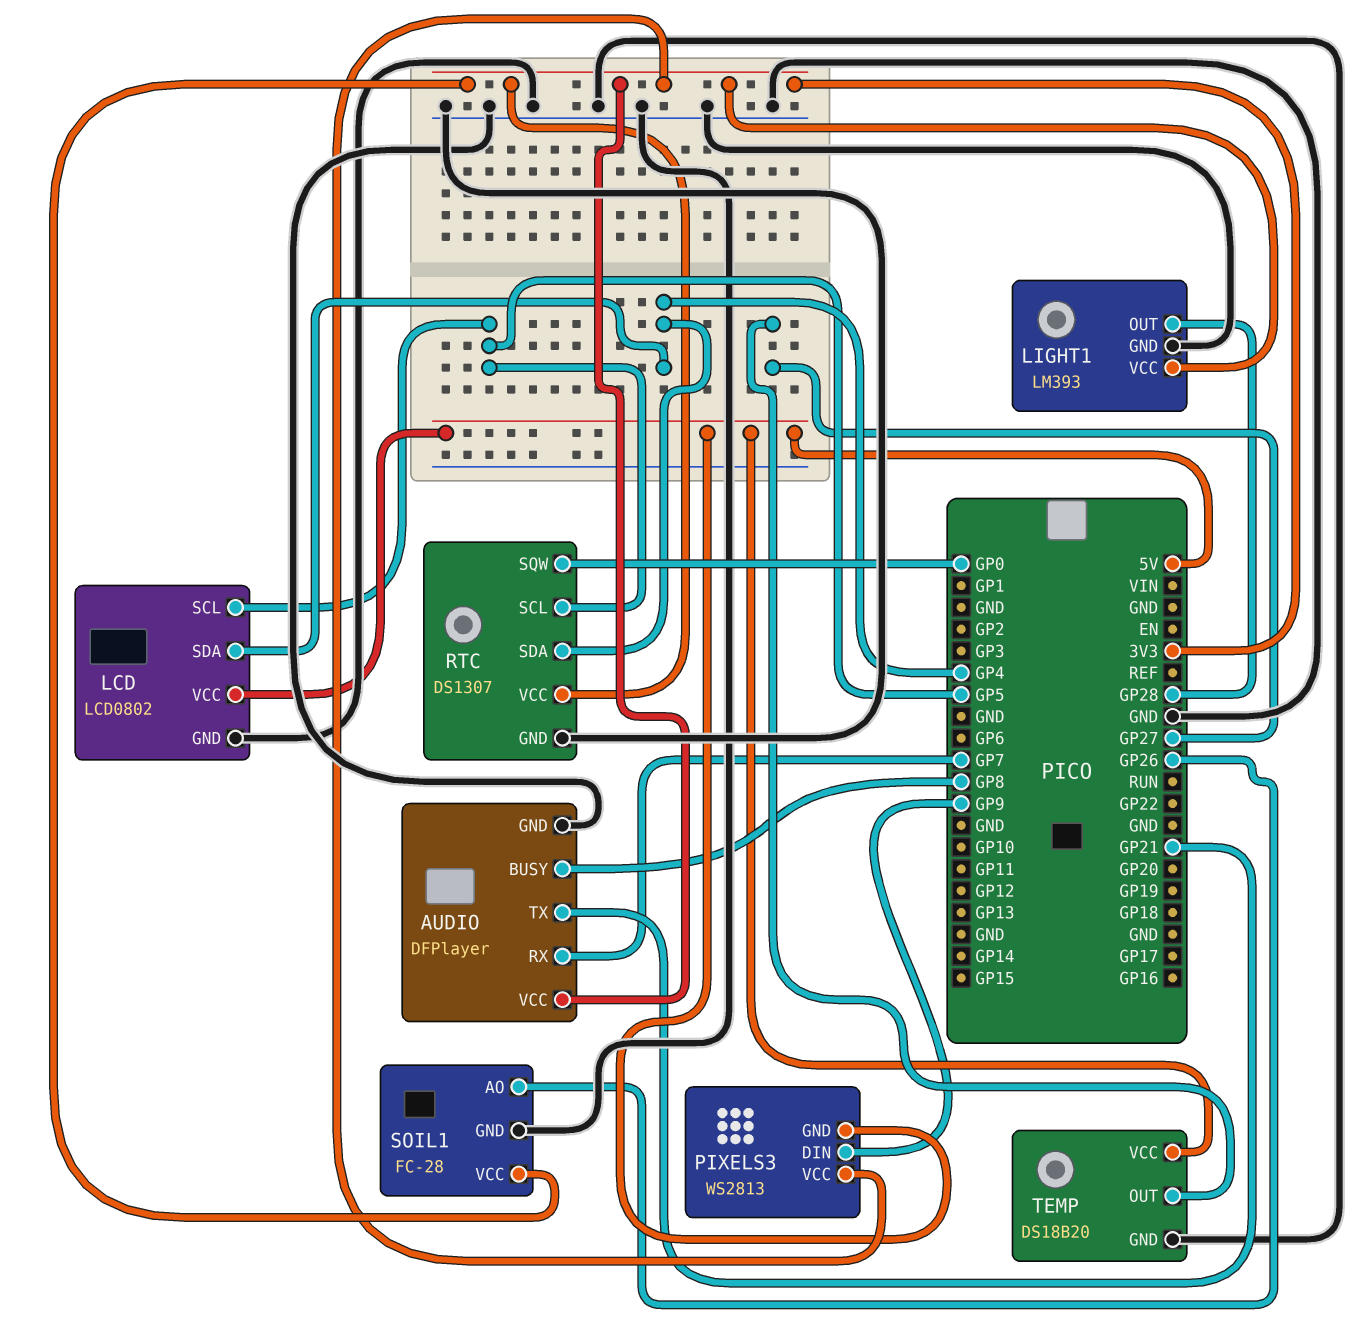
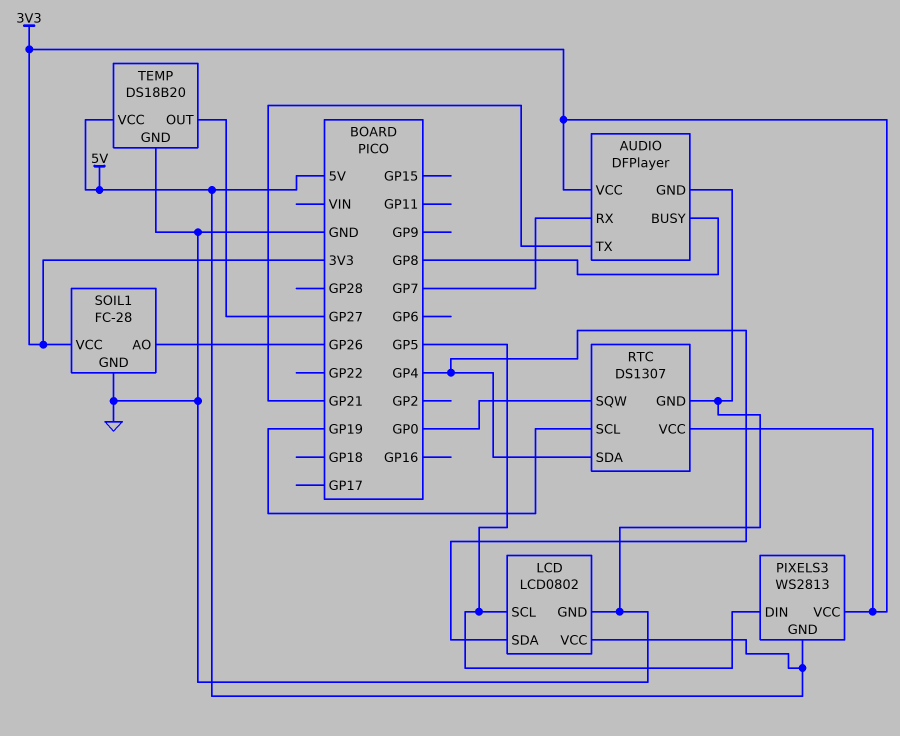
LIGHT1: LM393 -> none
LIGHT1 pin GND: GND -> none
LIGHT1 pin OUT: GP28 -> none
LIGHT1 pin VCC: 3V3 -> none
PIXELS3 pin DIN: GP9 -> GP5
RTC pin SCL: GP5 -> GP19

